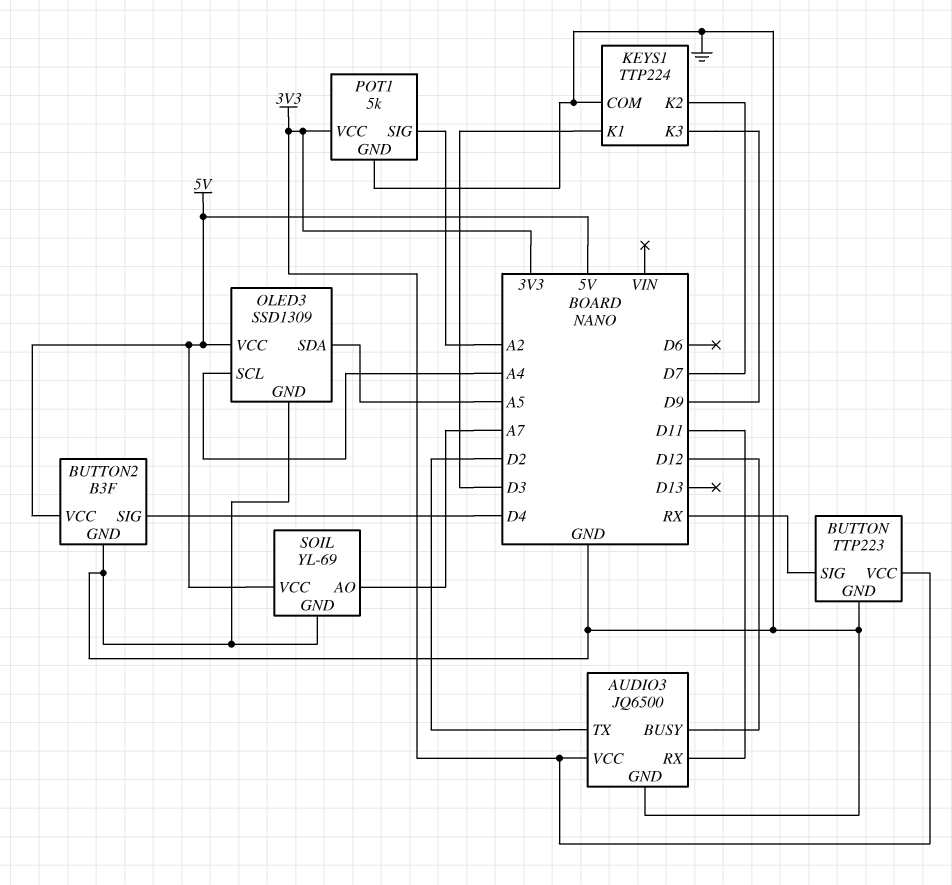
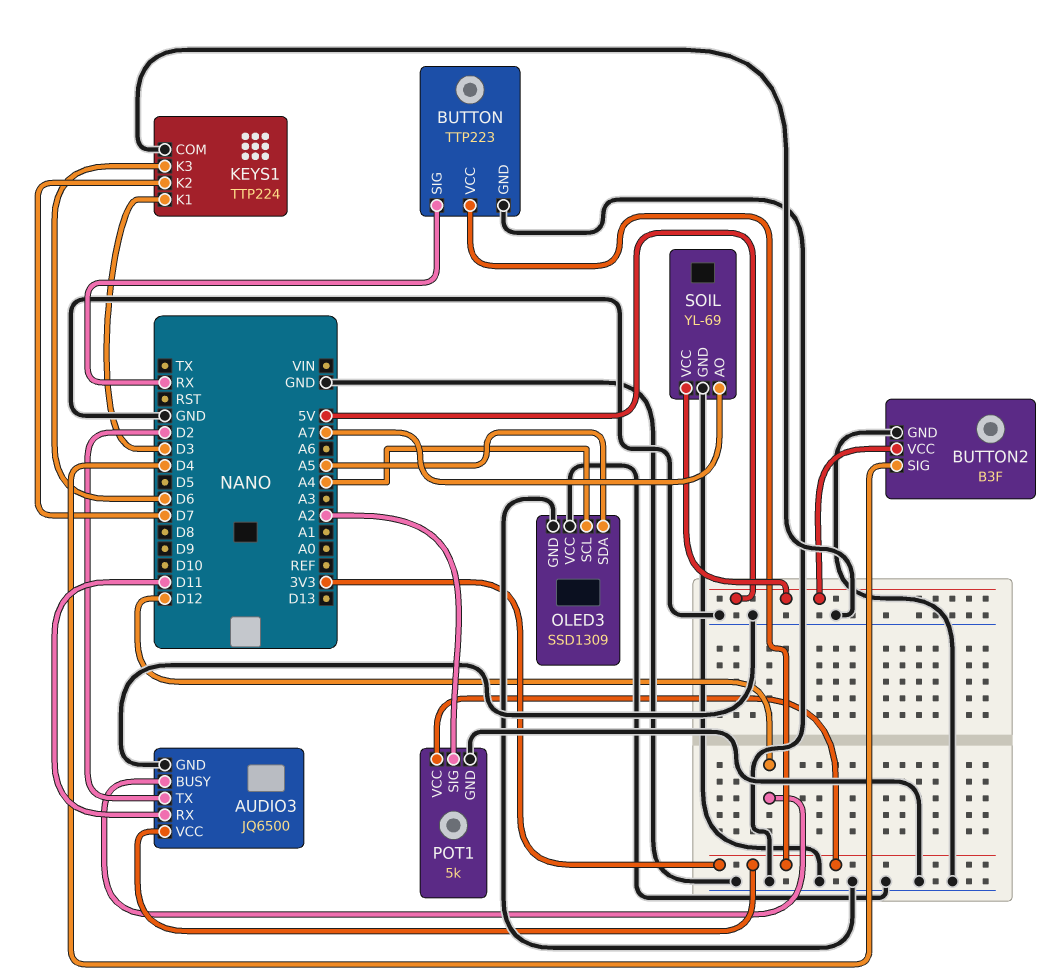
KEYS1 pin K3: D9 -> D6
OLED3 pin VCC: 5V -> GND

